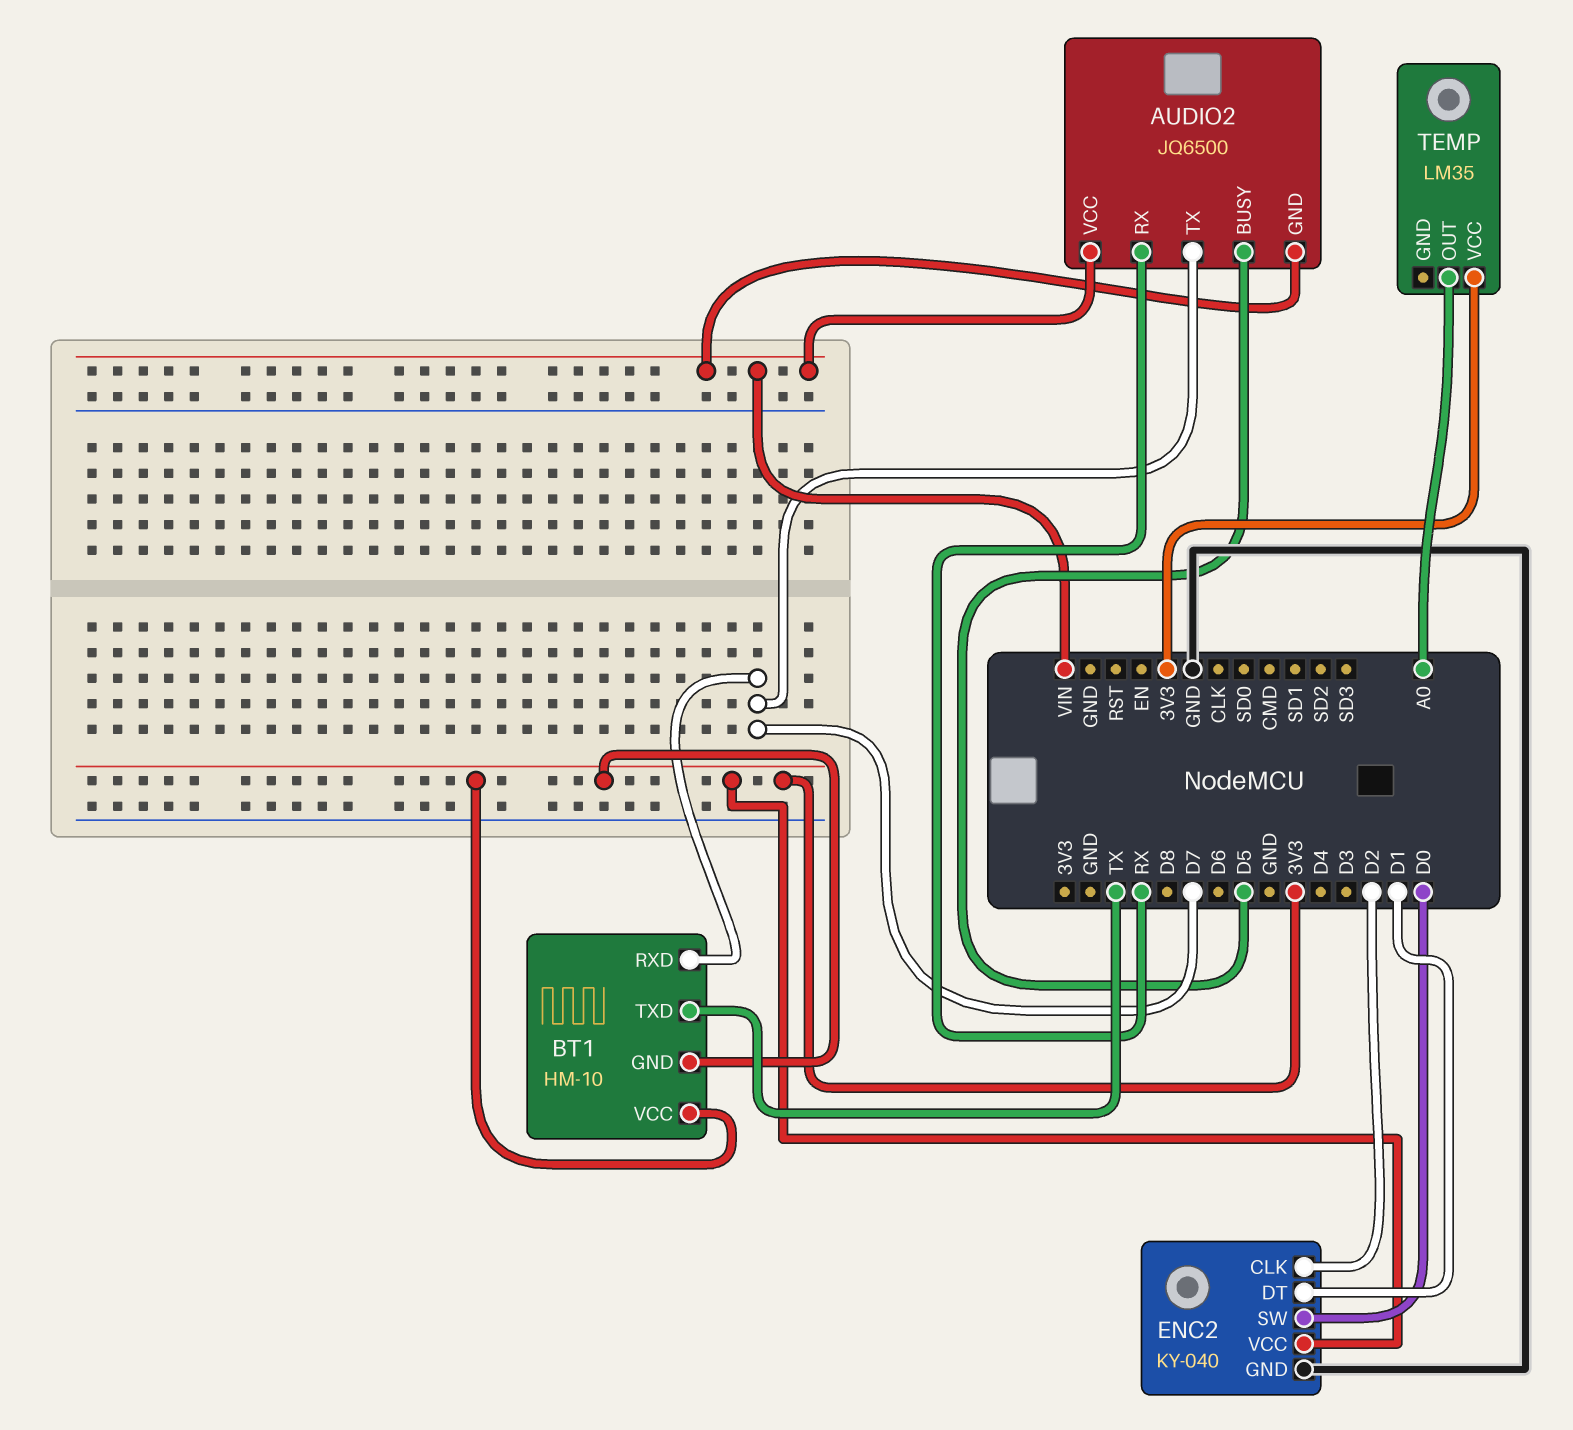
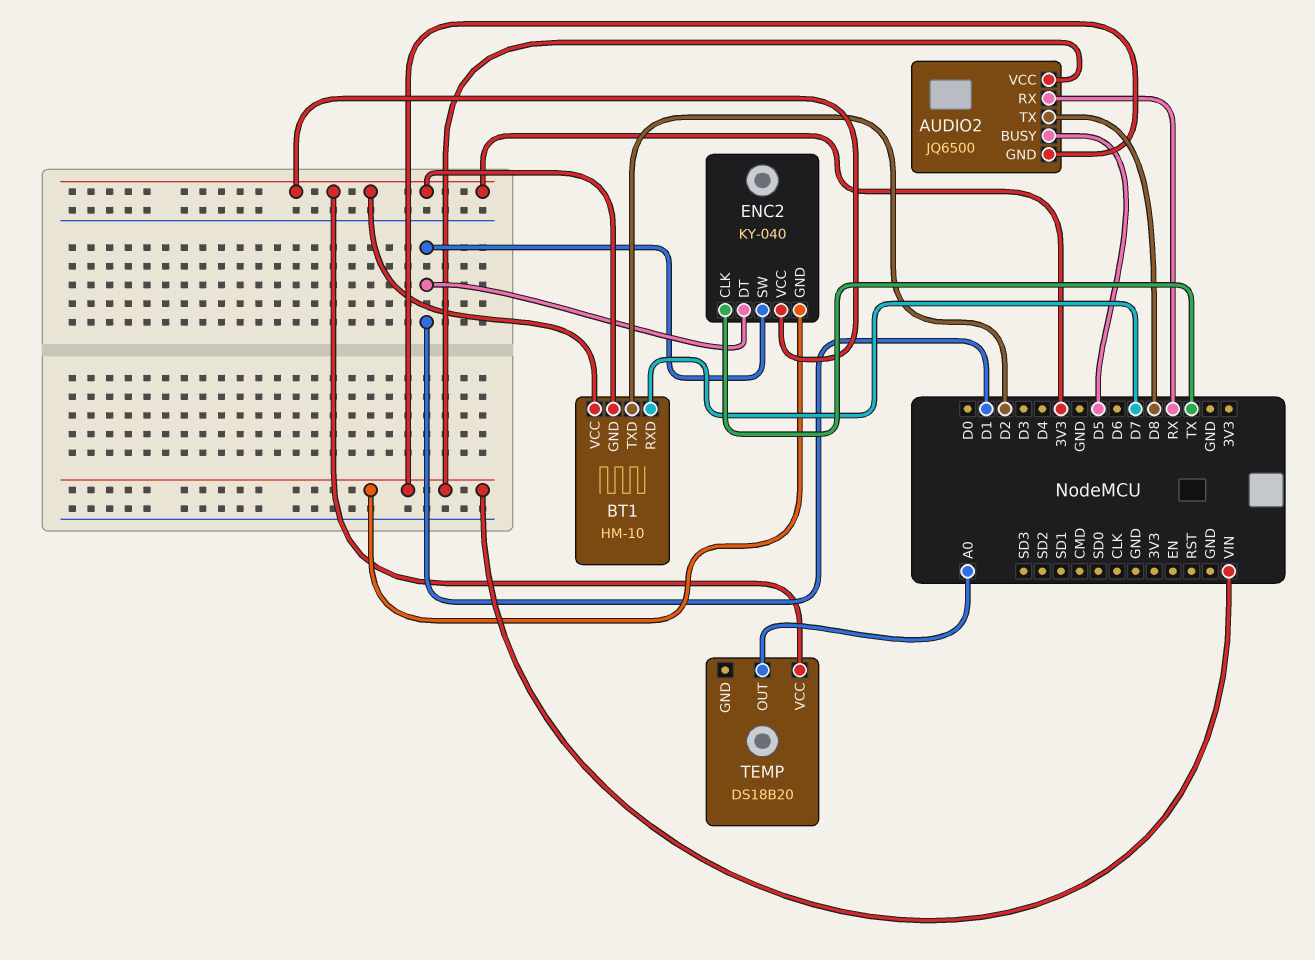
AUDIO2 pin TX: D7 -> D8
BT1 pin TXD: TX -> D2
ENC2 pin CLK: D2 -> TX
ENC2 pin GND: GND -> VIN
ENC2 pin SW: D0 -> D1
TEMP: LM35 -> DS18B20

